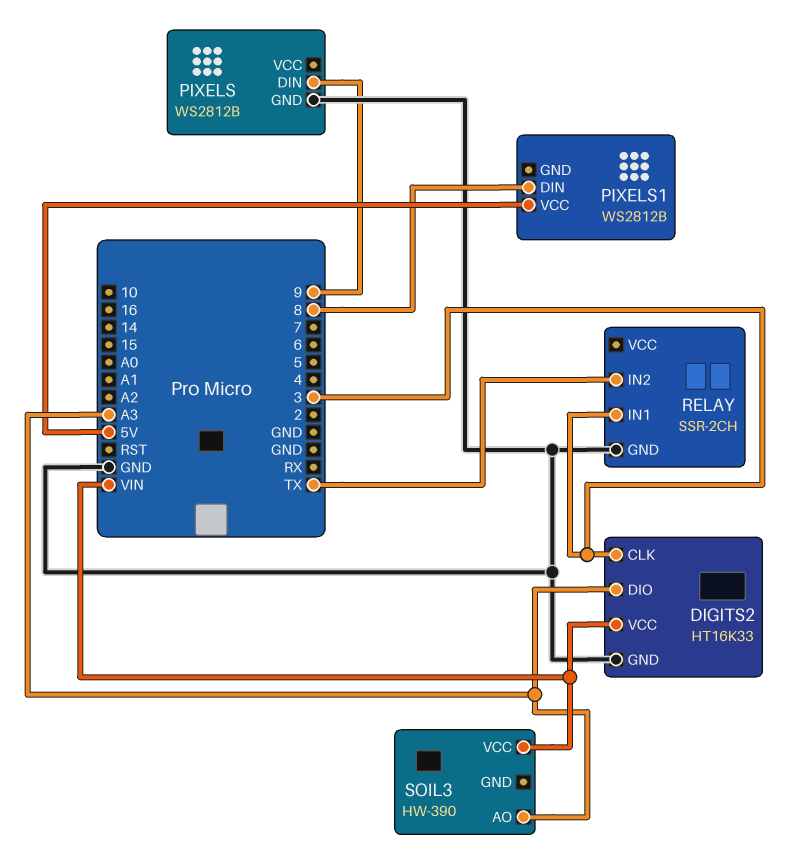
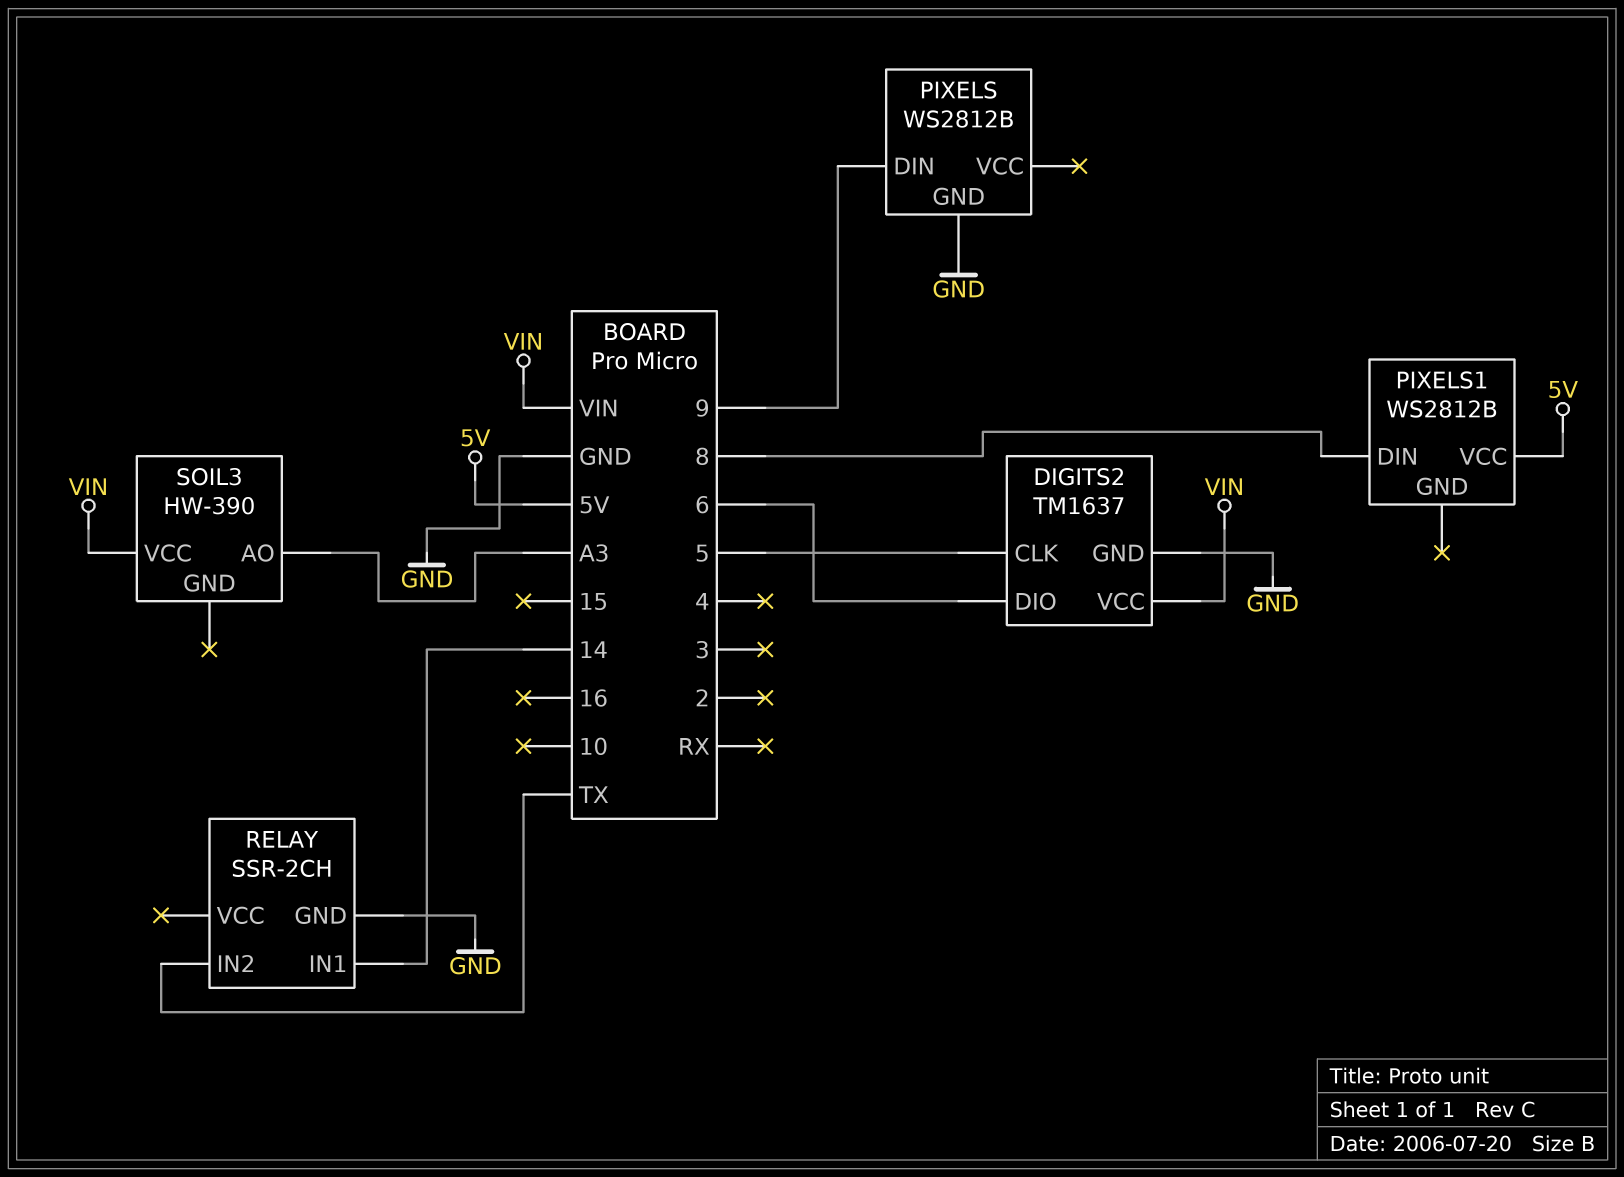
DIGITS2: HT16K33 -> TM1637
DIGITS2 pin CLK: 3 -> 5
DIGITS2 pin DIO: A3 -> 6
RELAY pin IN1: 3 -> 14

